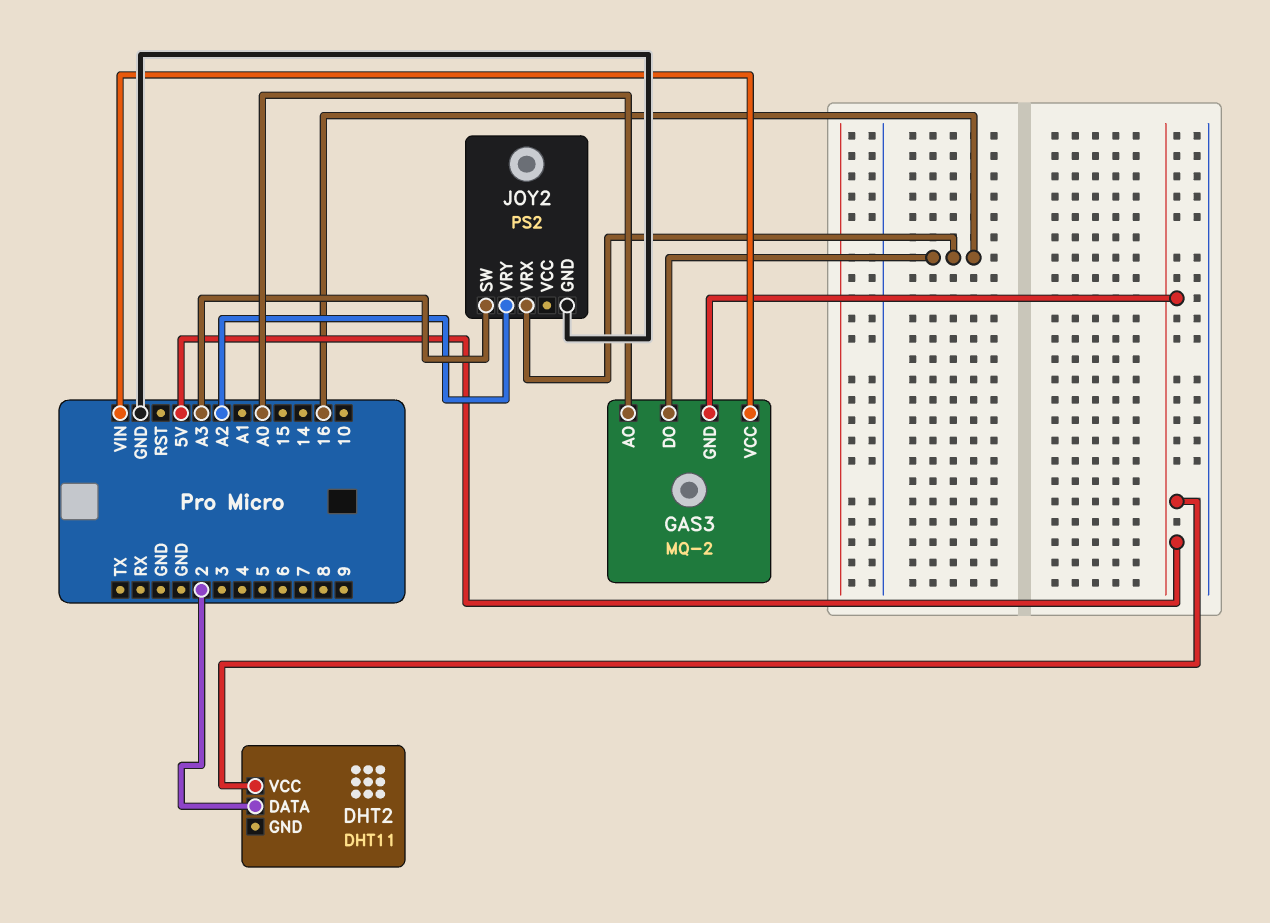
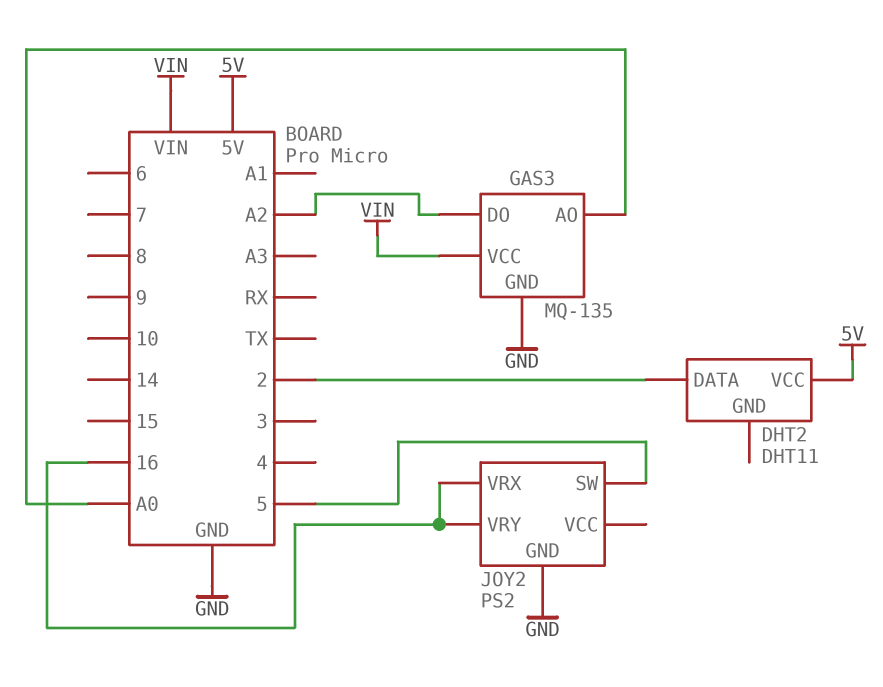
GAS3: MQ-2 -> MQ-135
GAS3 pin DO: 16 -> A2
GAS3 pin GND: 5V -> GND
JOY2 pin SW: A3 -> 5
JOY2 pin VRY: A2 -> 16

